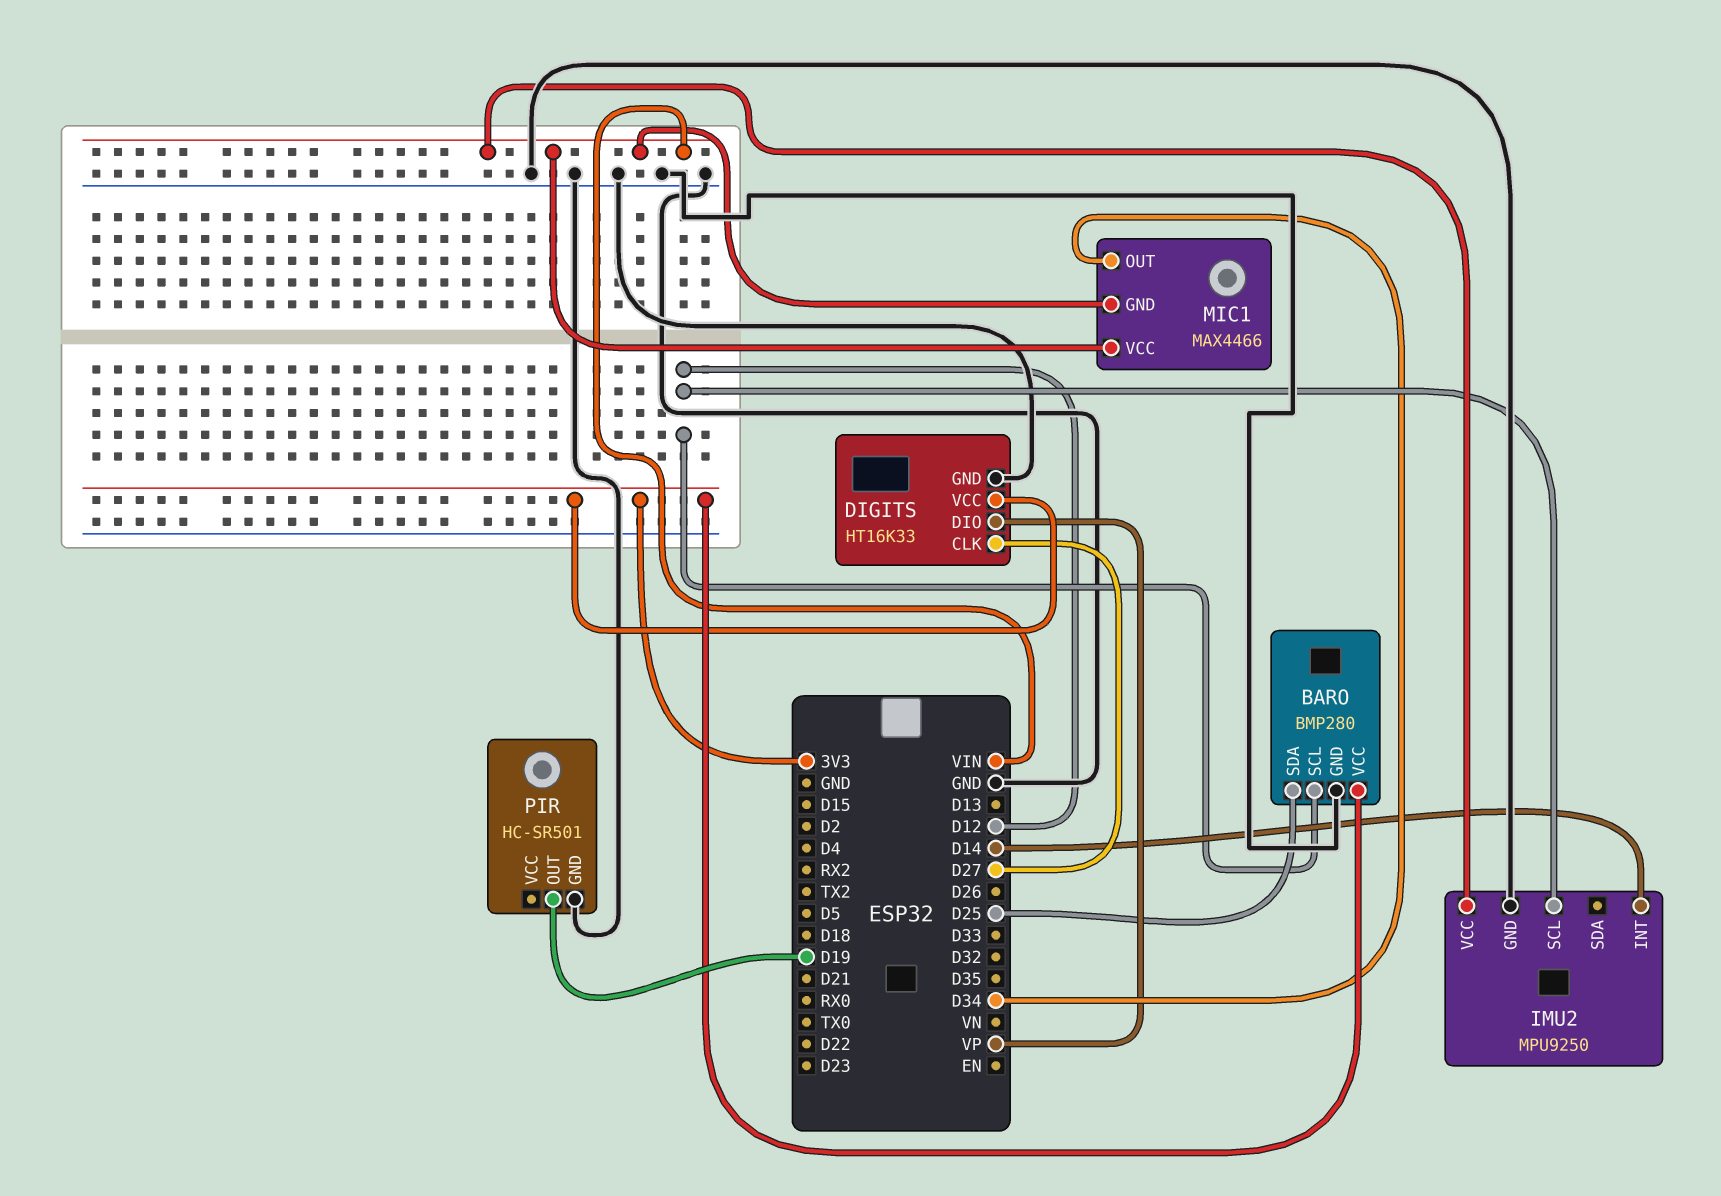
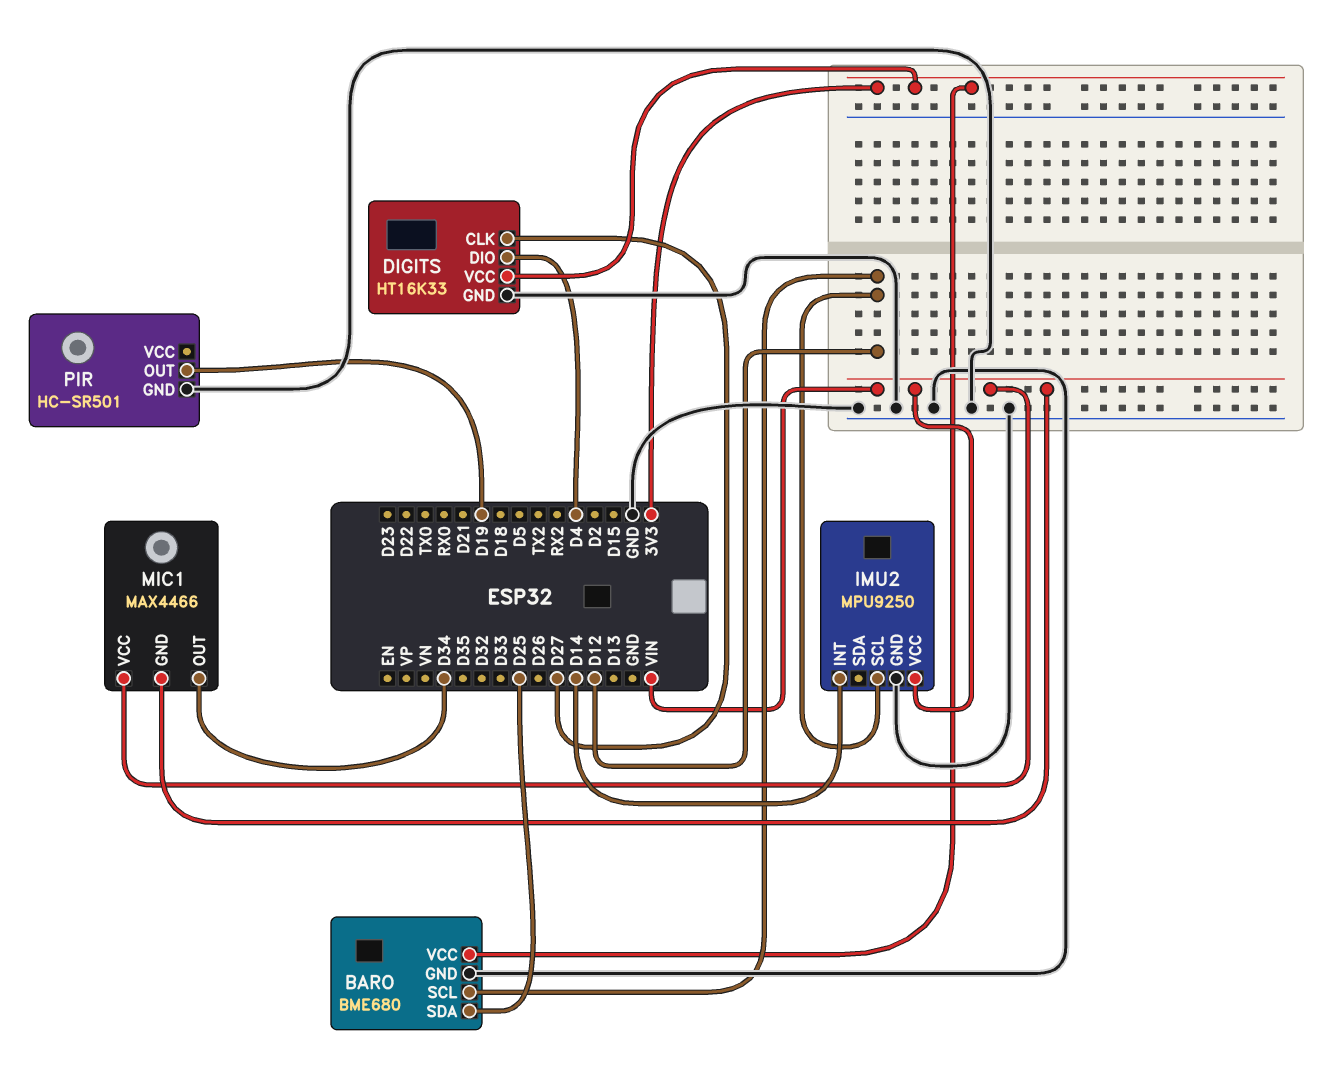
BARO: BMP280 -> BME680
DIGITS pin DIO: VP -> D4

